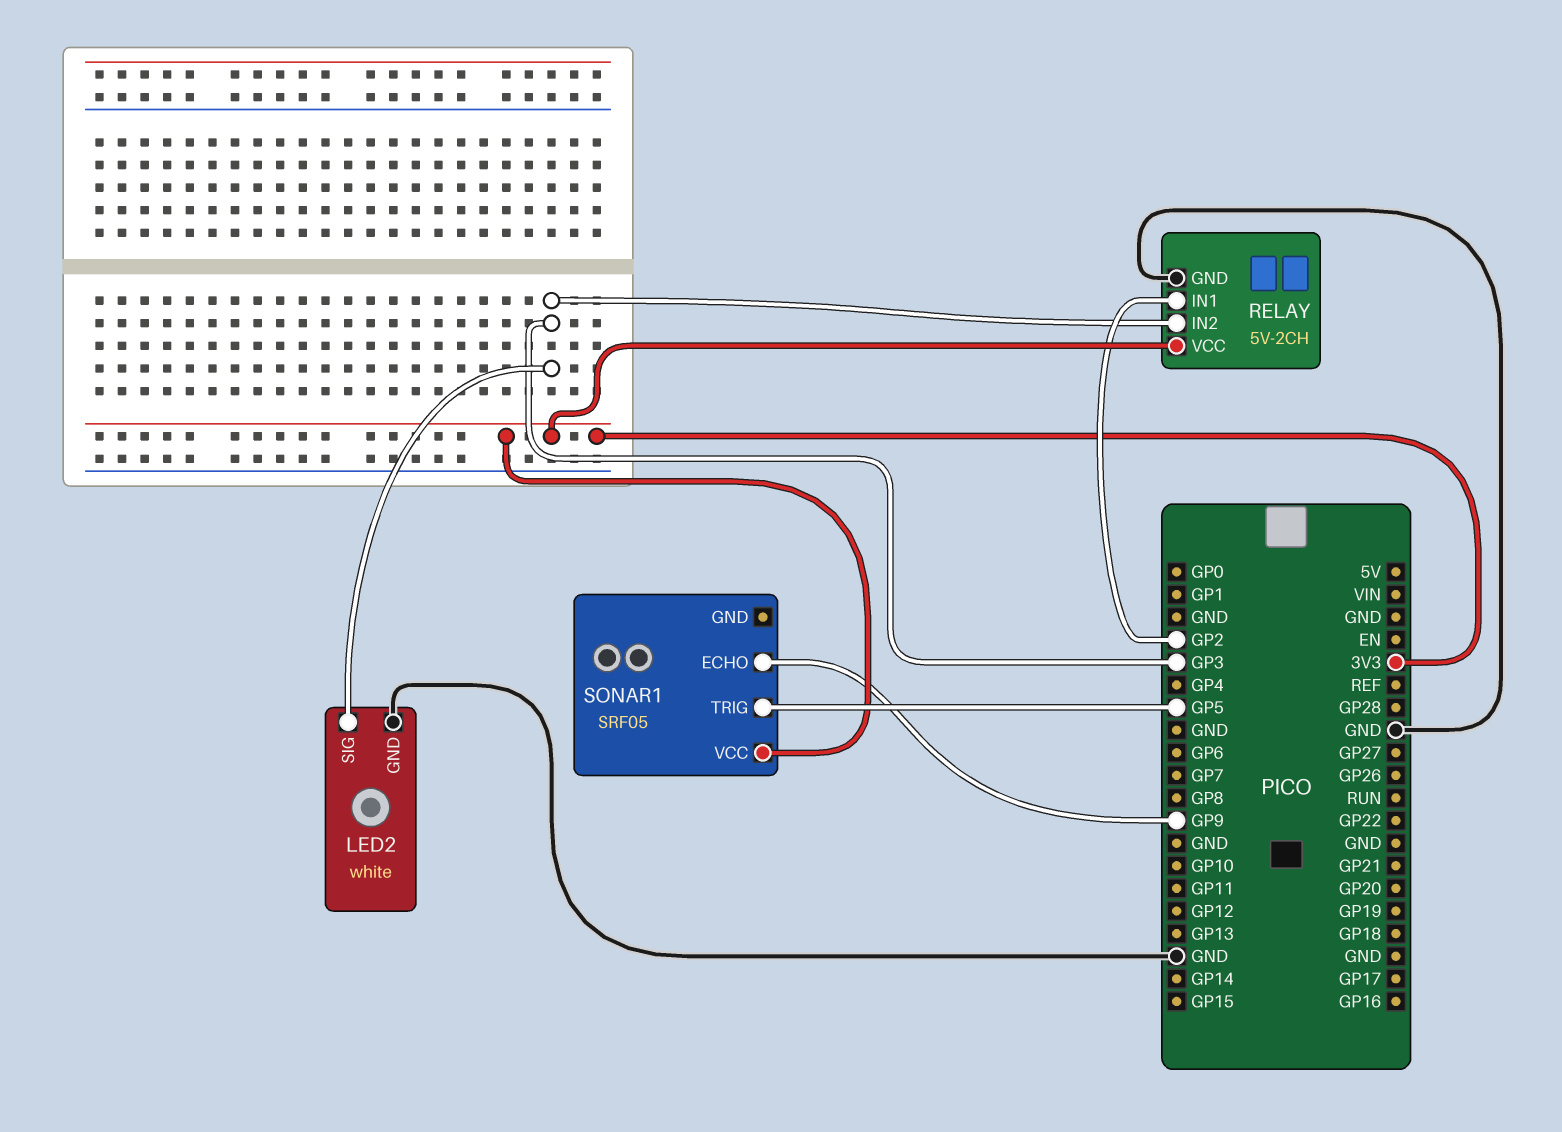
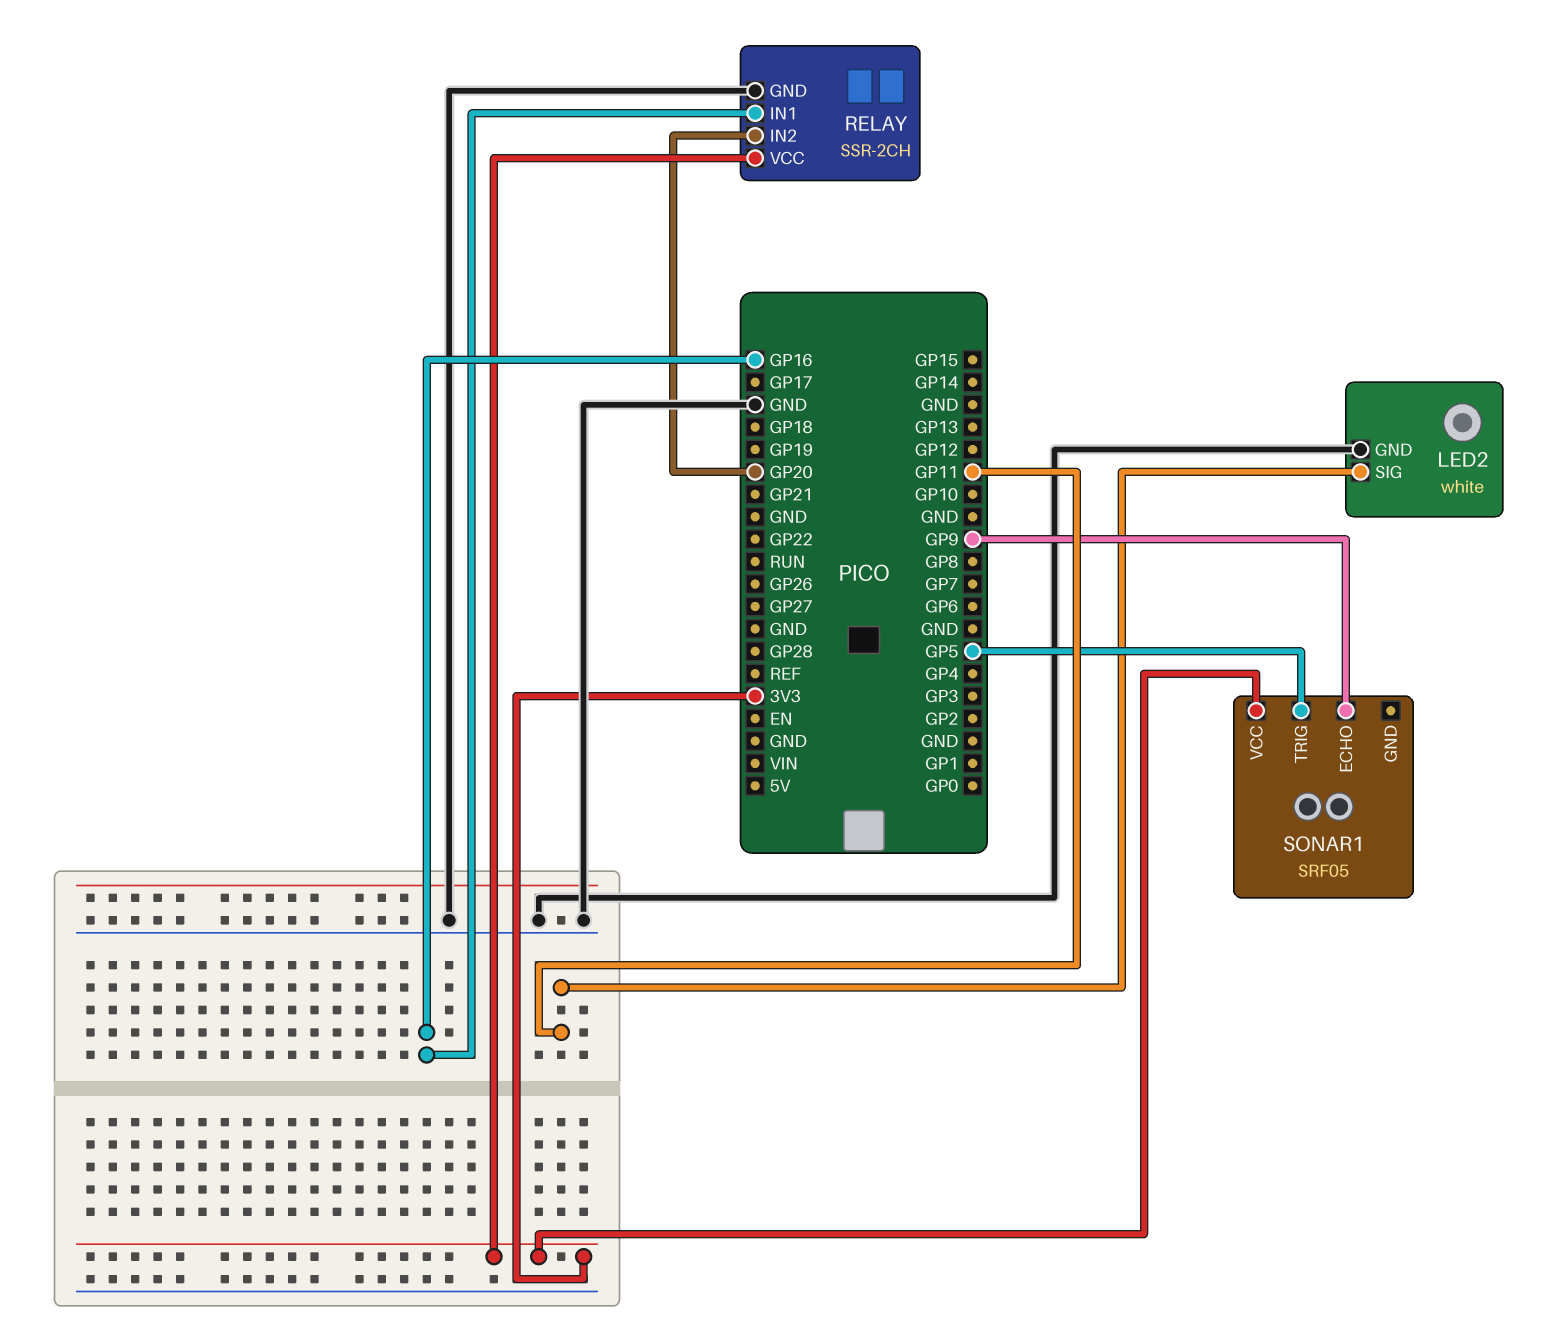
LED2 pin SIG: GP3 -> GP11
RELAY: 5V-2CH -> SSR-2CH
RELAY pin IN1: GP2 -> GP16
RELAY pin IN2: GP3 -> GP20

